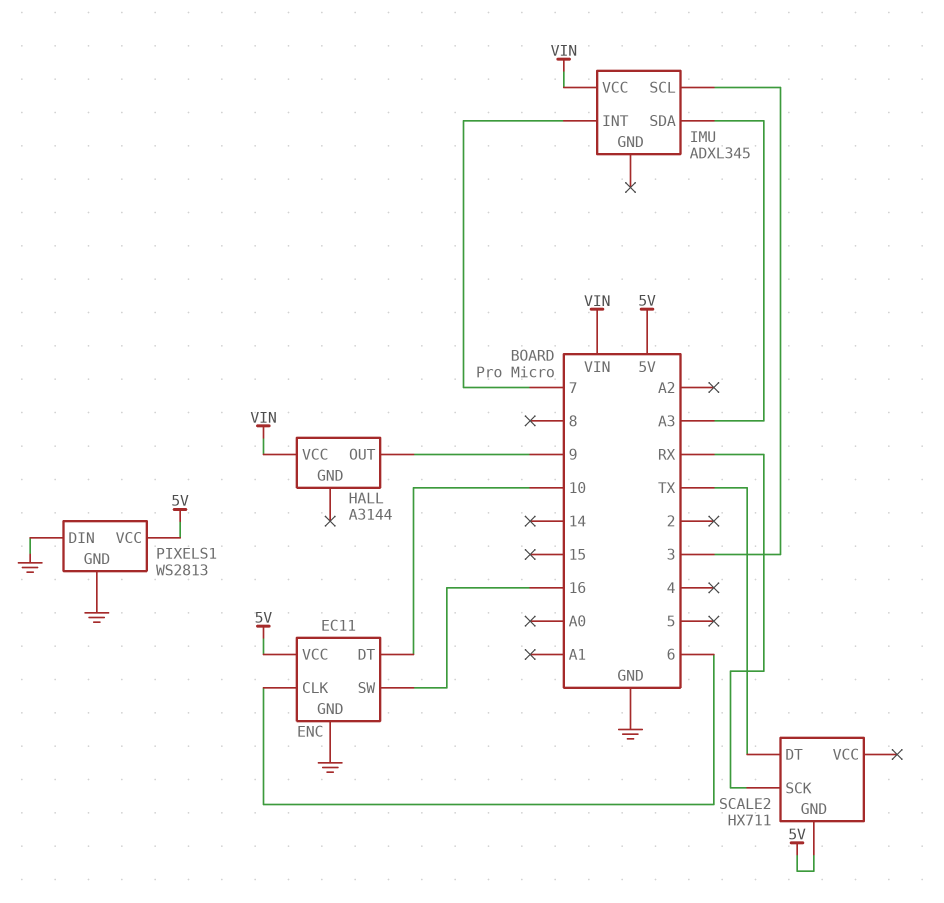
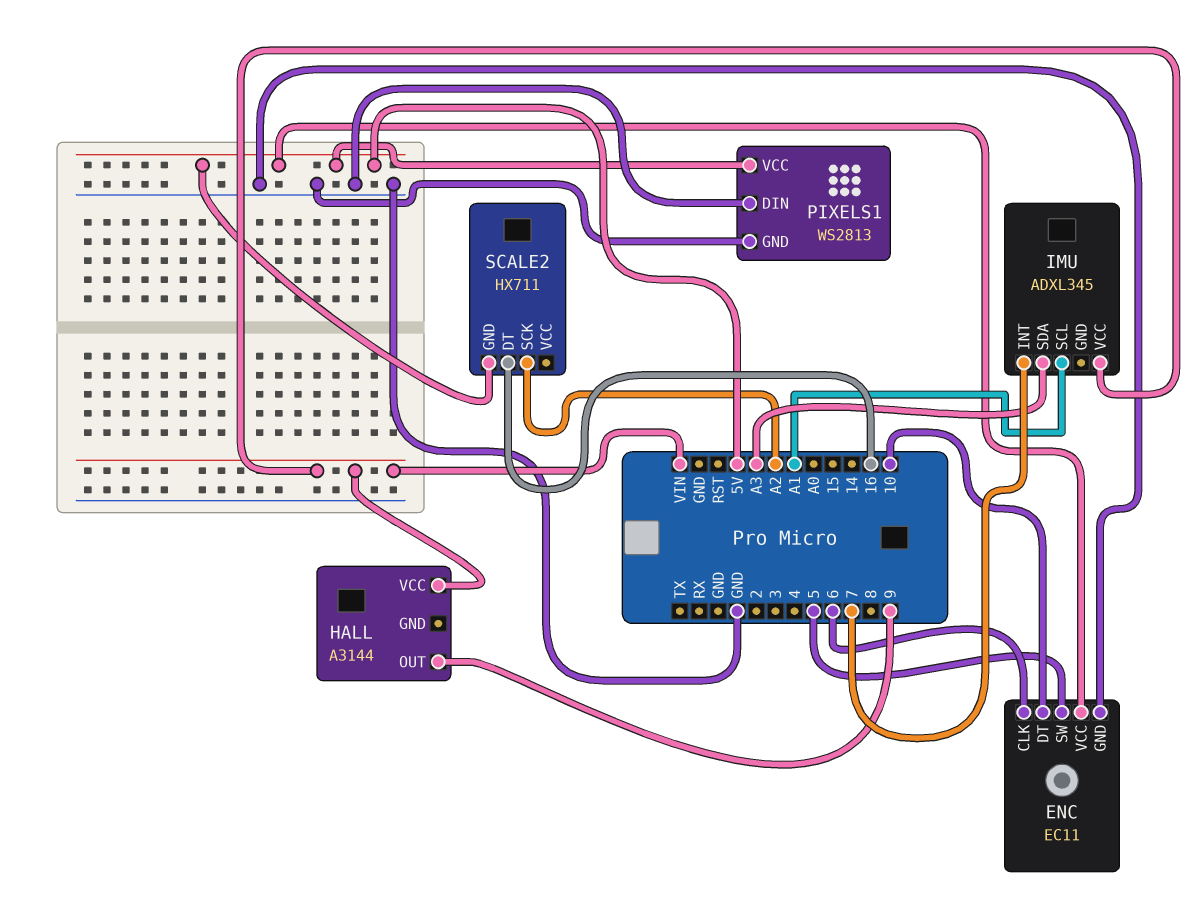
ENC pin SW: 16 -> 5
IMU pin SCL: 3 -> A1
SCALE2 pin DT: TX -> 16
SCALE2 pin SCK: RX -> A2

